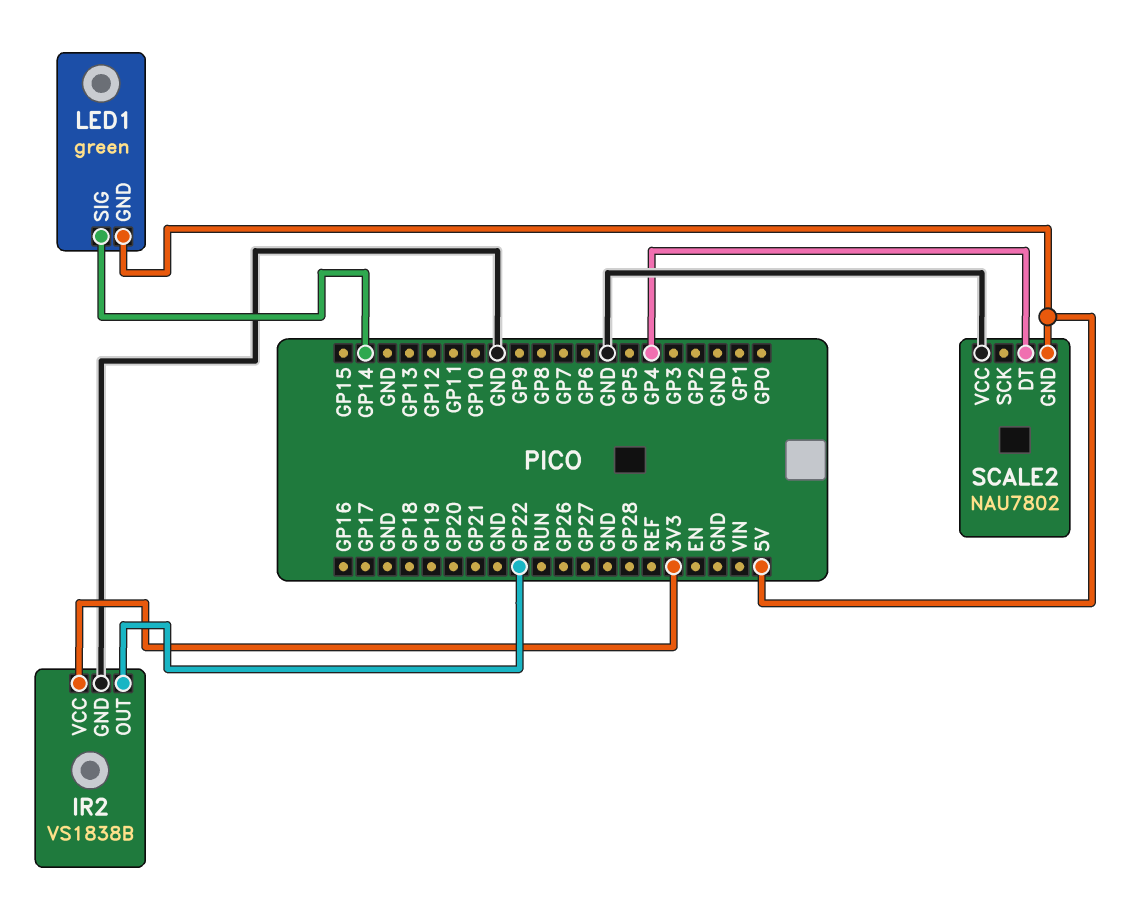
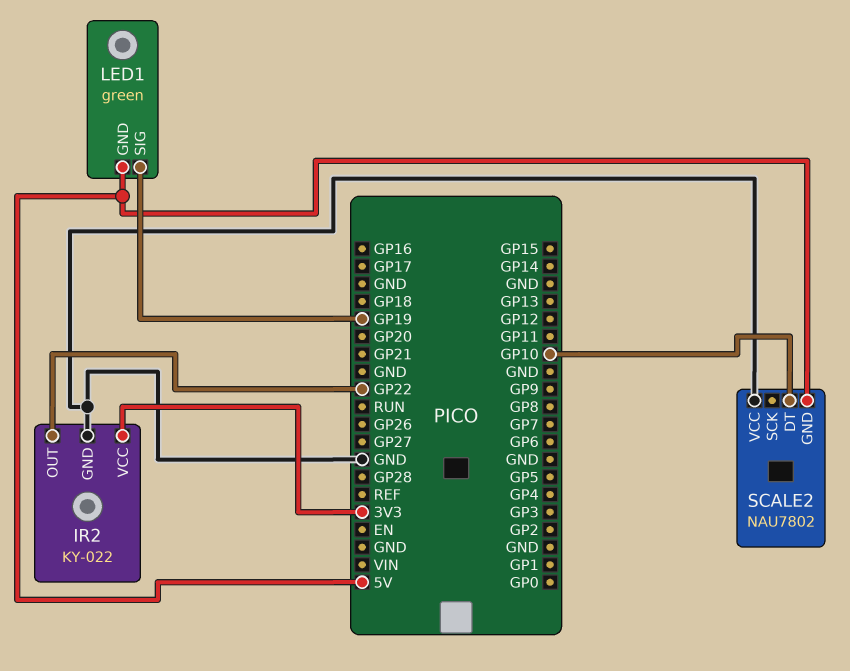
IR2: VS1838B -> KY-022
LED1 pin SIG: GP14 -> GP19
SCALE2 pin DT: GP4 -> GP10

